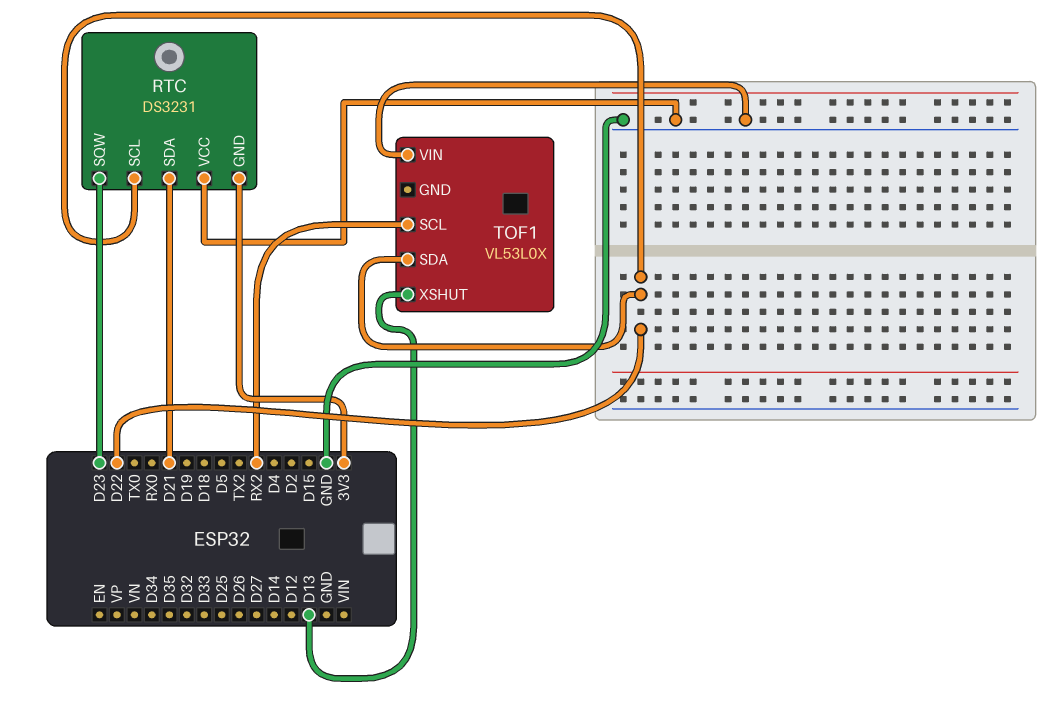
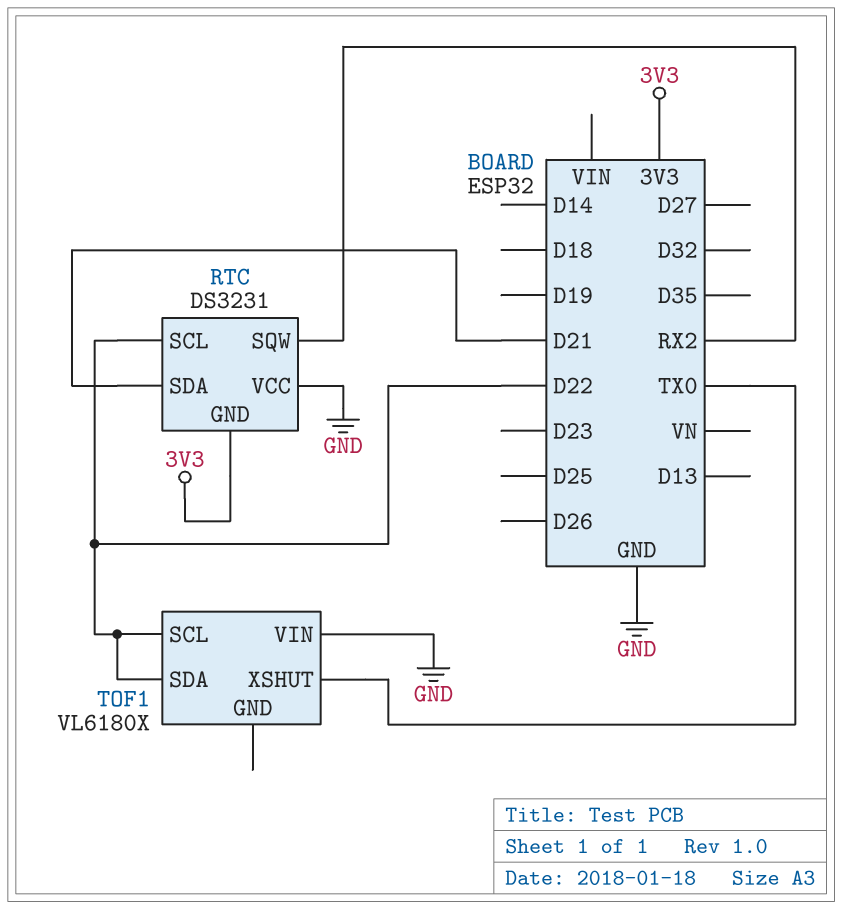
RTC pin SQW: D23 -> RX2
TOF1: VL53L0X -> VL6180X
TOF1 pin SCL: RX2 -> D22
TOF1 pin XSHUT: D13 -> TX0

